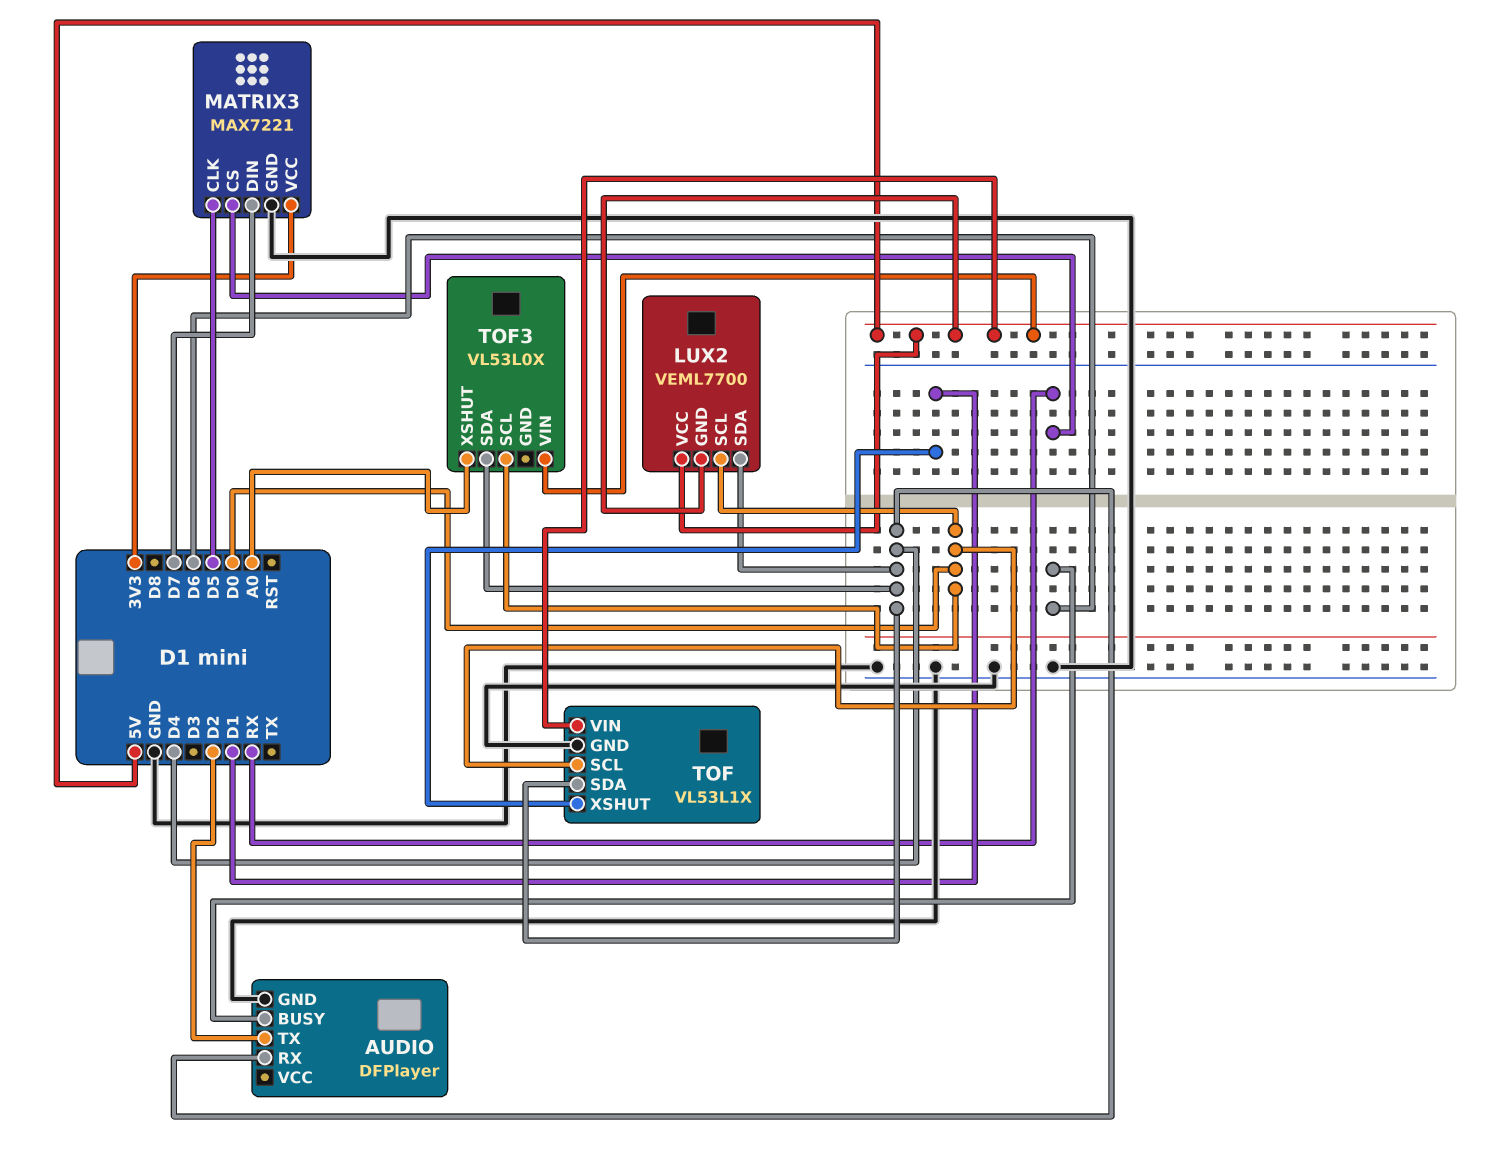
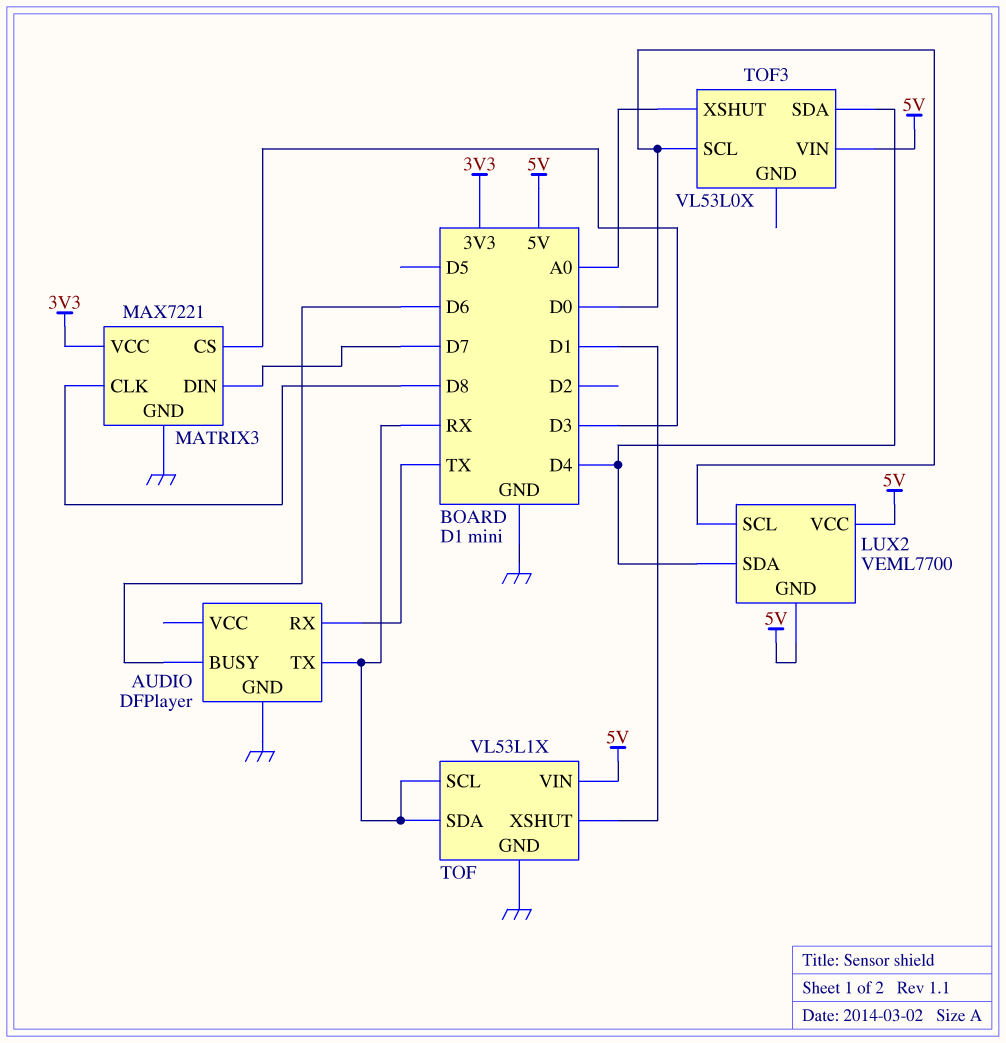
AUDIO pin RX: D4 -> TX
AUDIO pin TX: D2 -> RX
MATRIX3 pin CLK: D5 -> D8
MATRIX3 pin CS: RX -> D3
TOF pin SCL: D0 -> RX
TOF pin SDA: D4 -> RX

